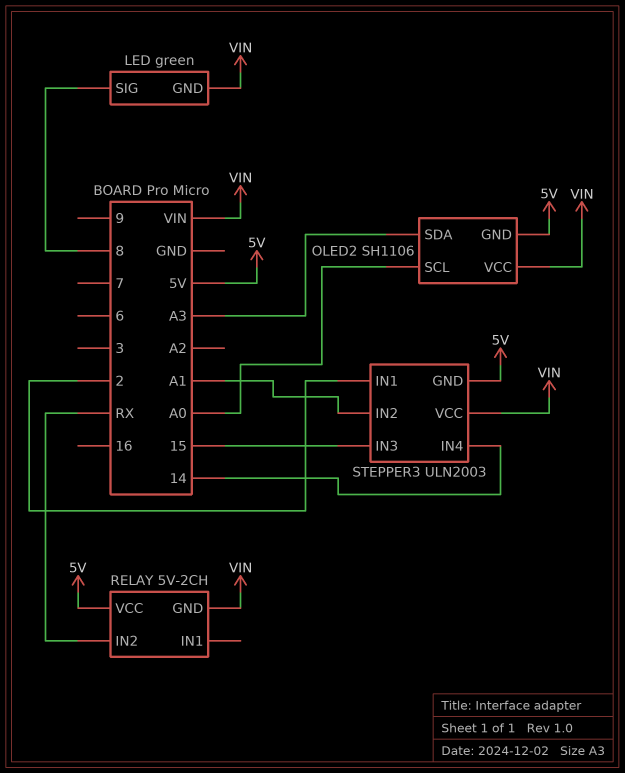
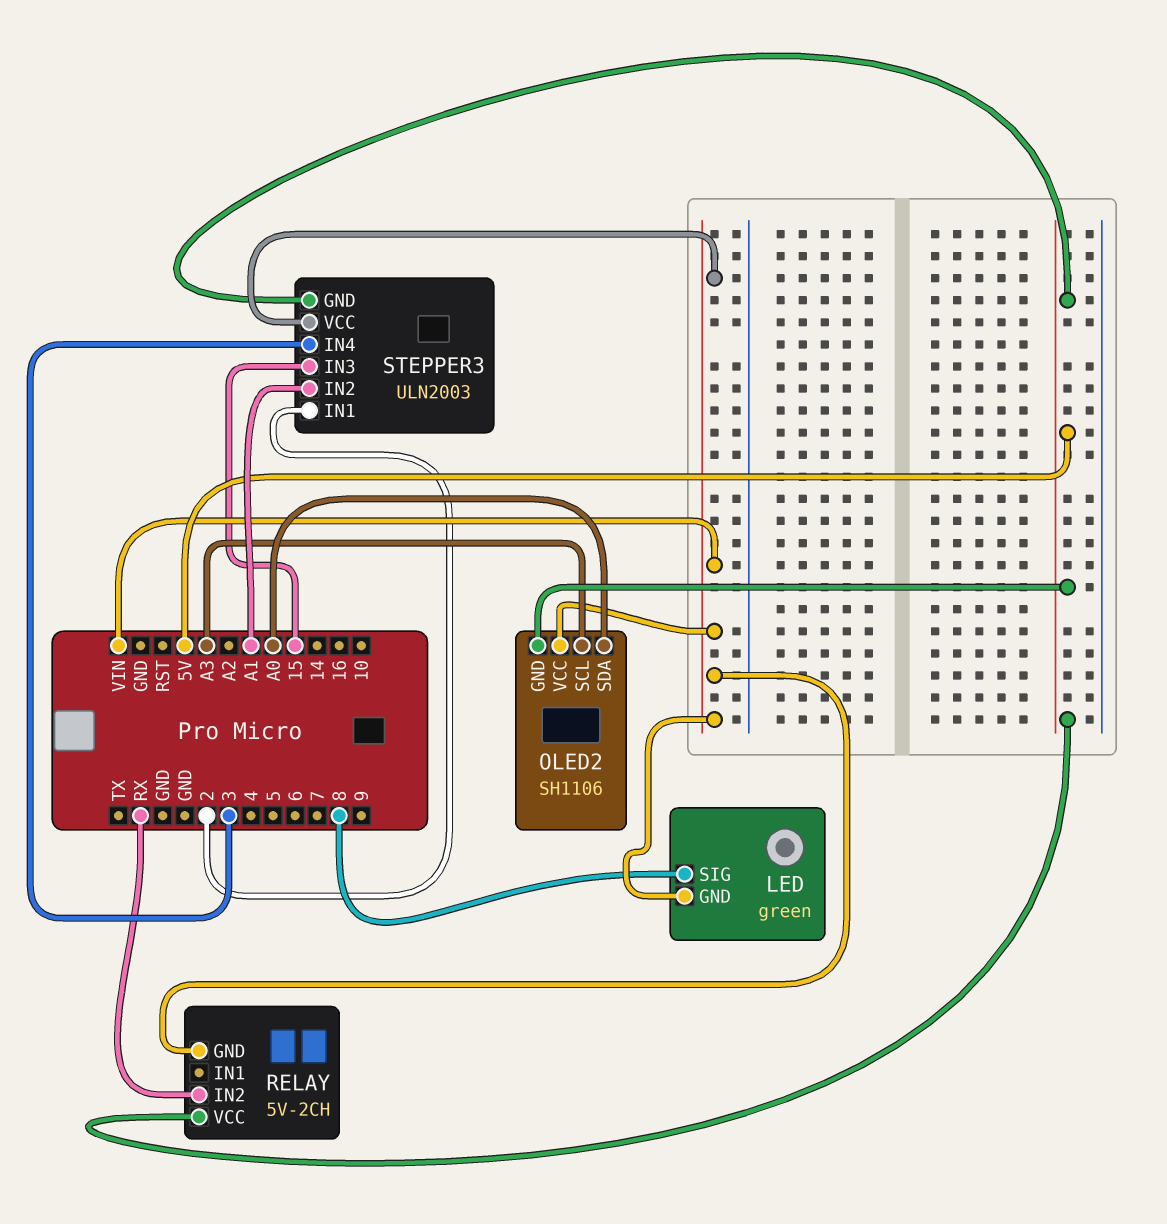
OLED2 pin SCL: A0 -> A3
OLED2 pin SDA: A3 -> A0
STEPPER3 pin IN4: 14 -> 3

